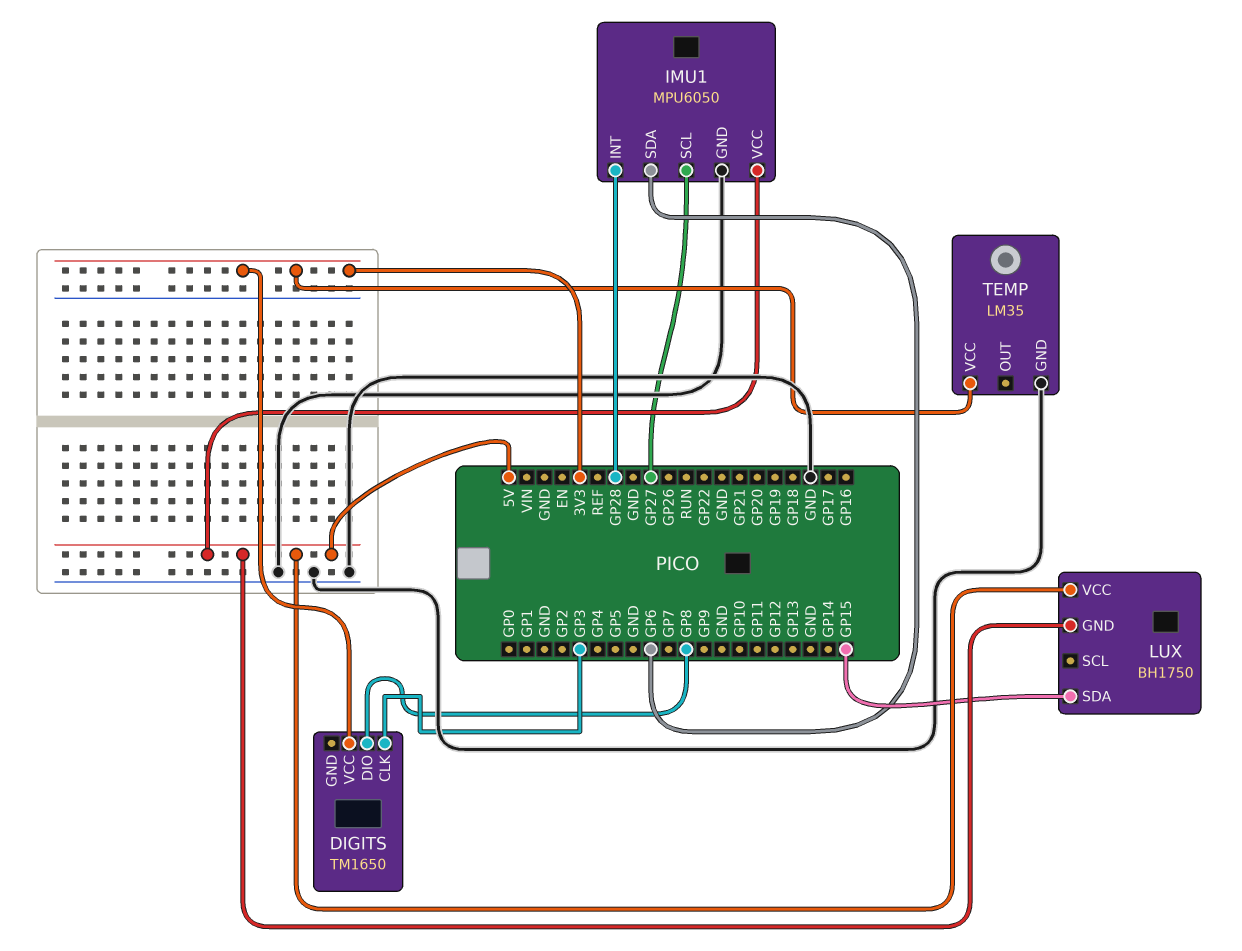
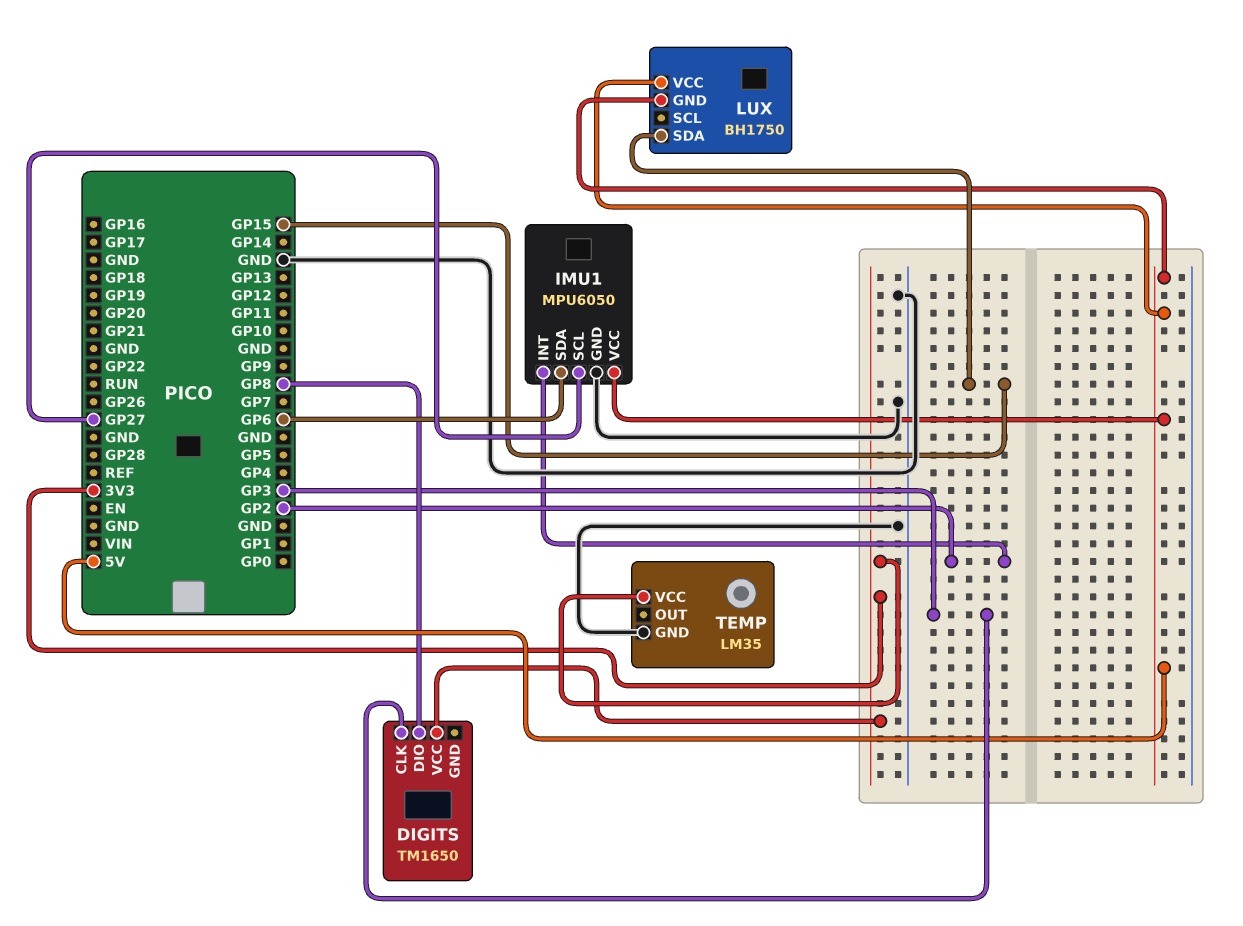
IMU1 pin INT: GP28 -> GP2

